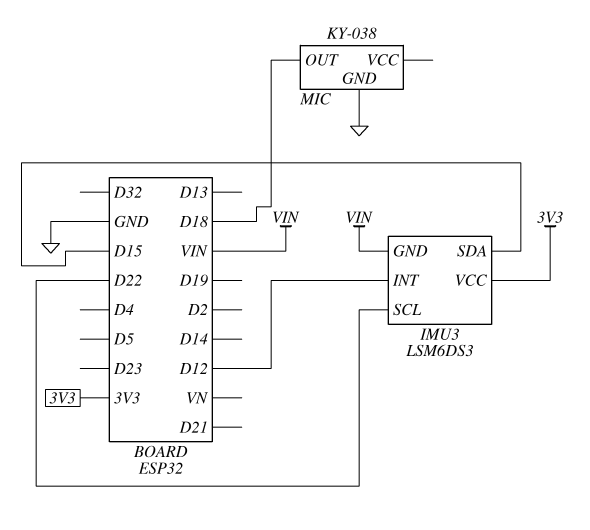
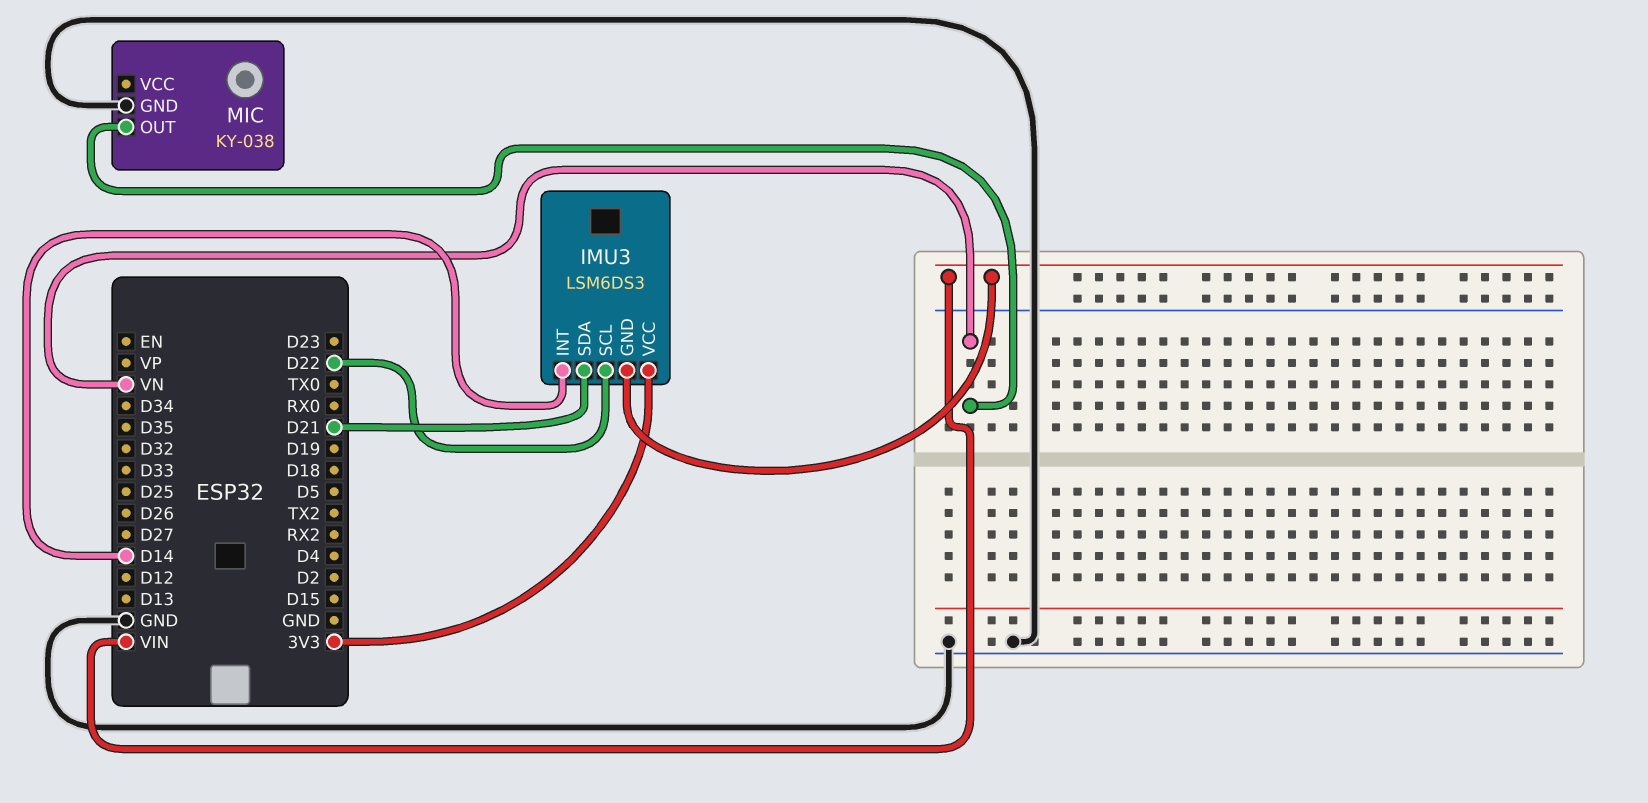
IMU3 pin INT: D12 -> D14
IMU3 pin SDA: D15 -> D21
MIC pin OUT: D18 -> VN

